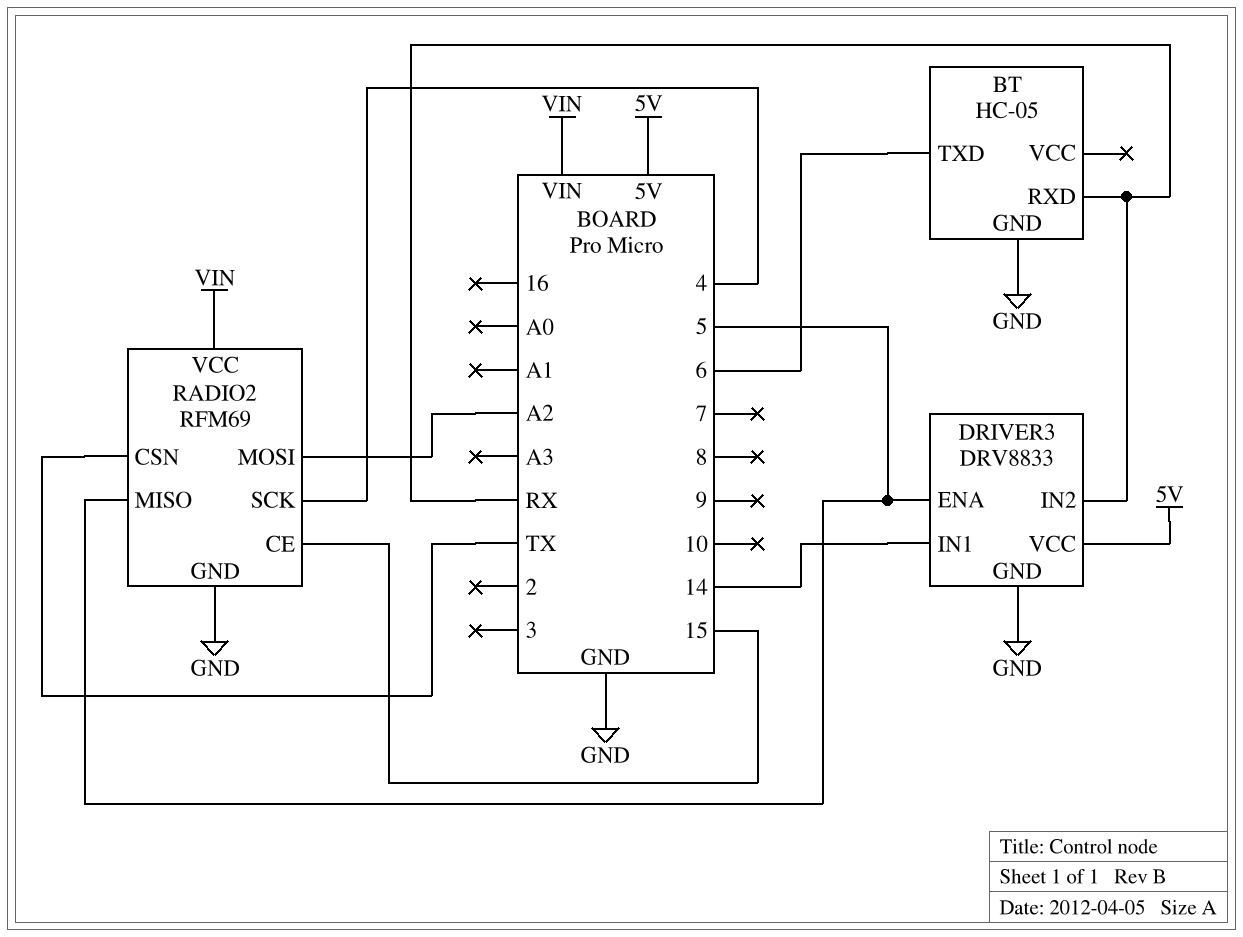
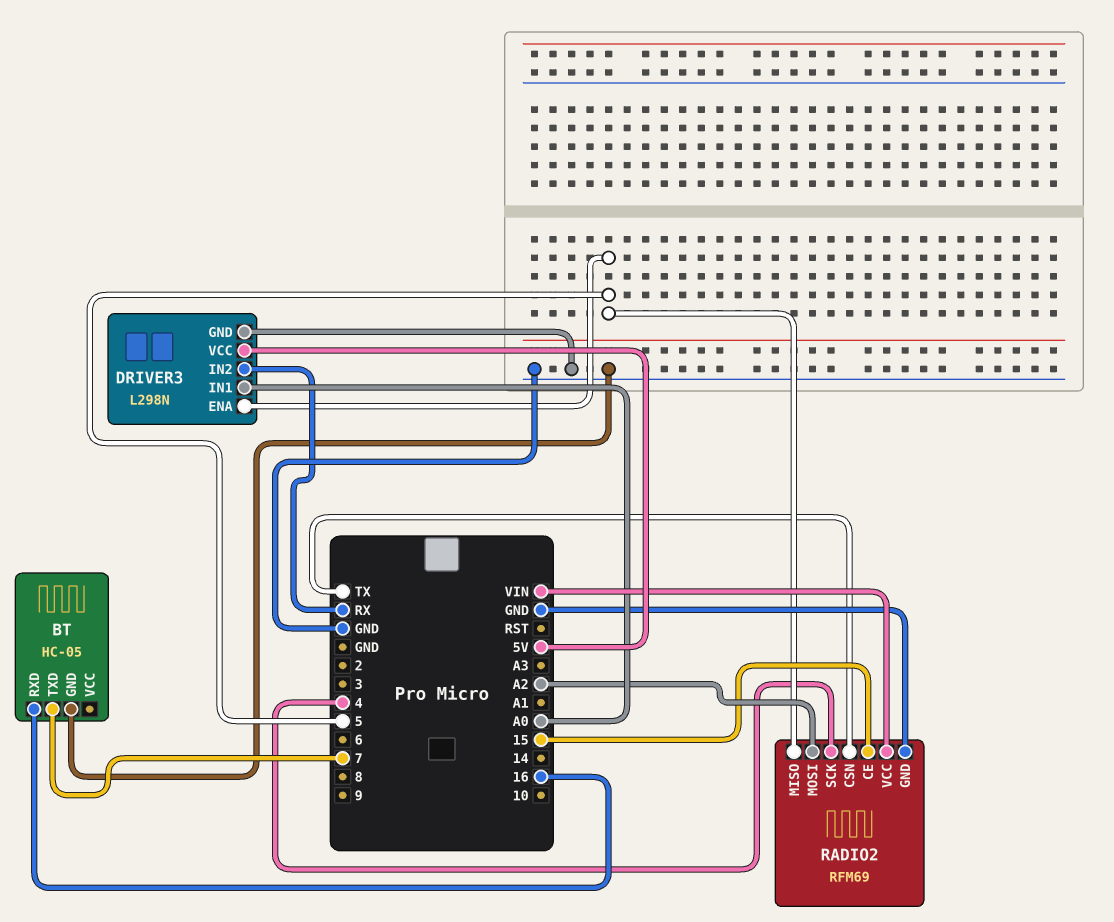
BT pin RXD: RX -> 16
BT pin TXD: 6 -> 7
DRIVER3: DRV8833 -> L298N
DRIVER3 pin IN1: 14 -> A0

